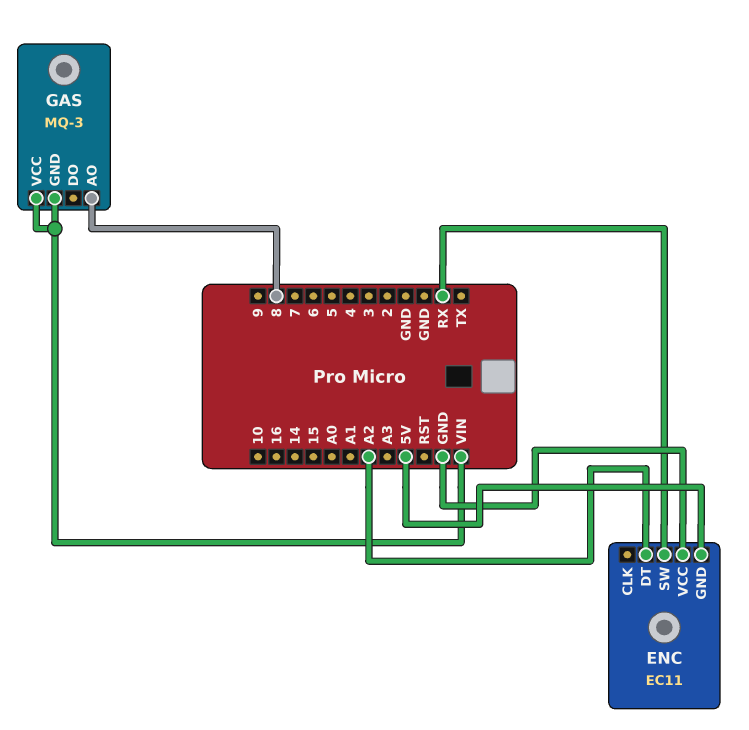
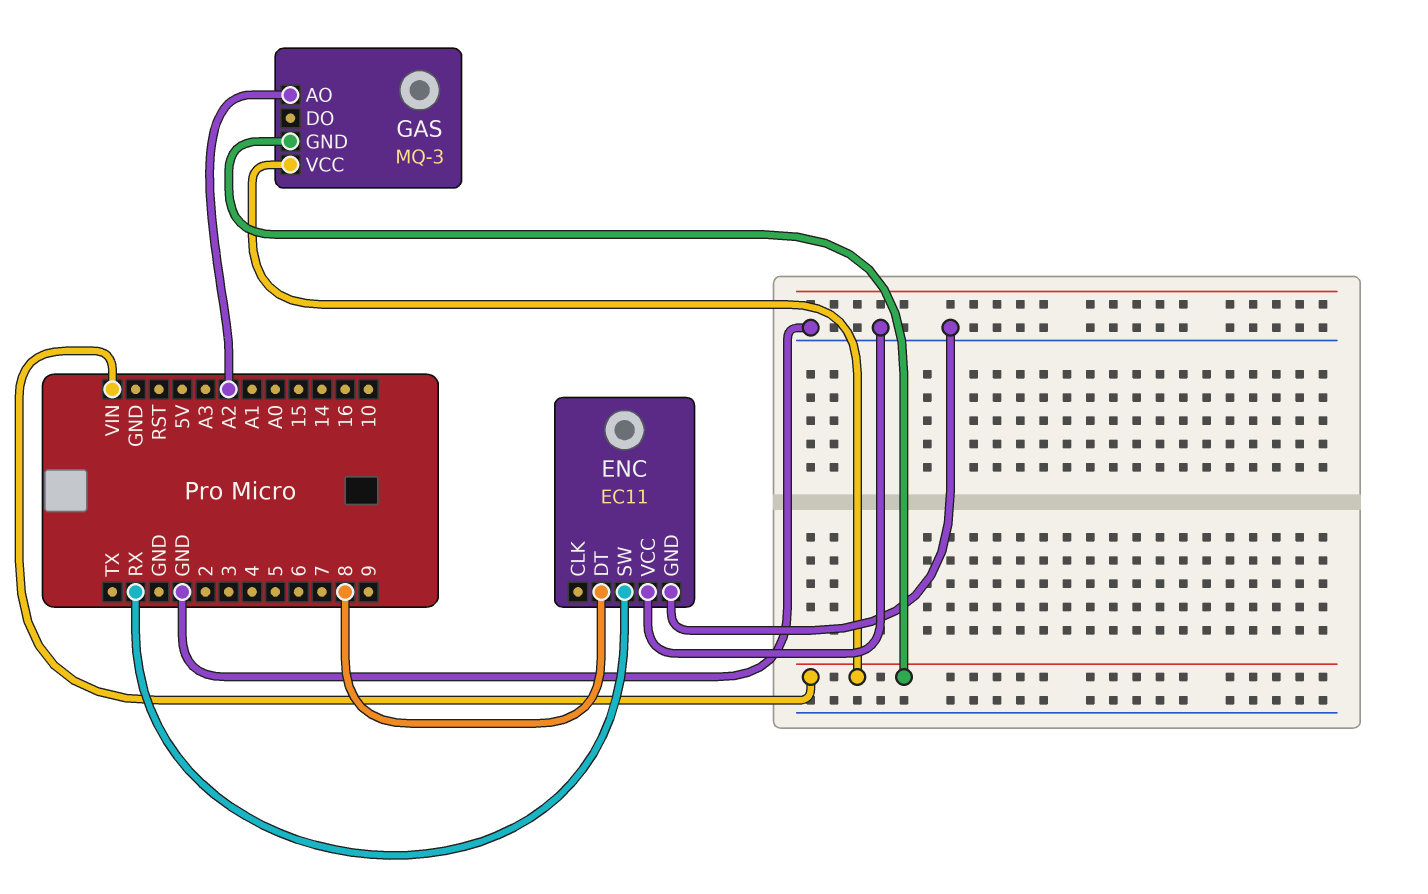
ENC pin DT: A2 -> 8
ENC pin GND: 5V -> GND
GAS pin AO: 8 -> A2

